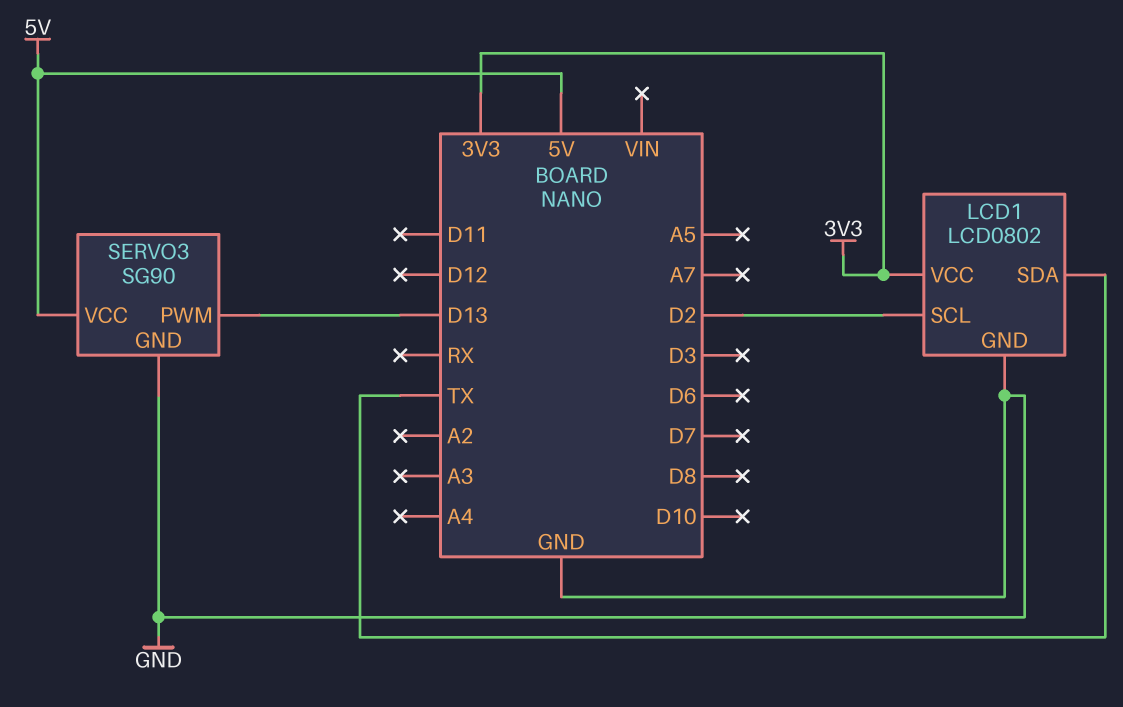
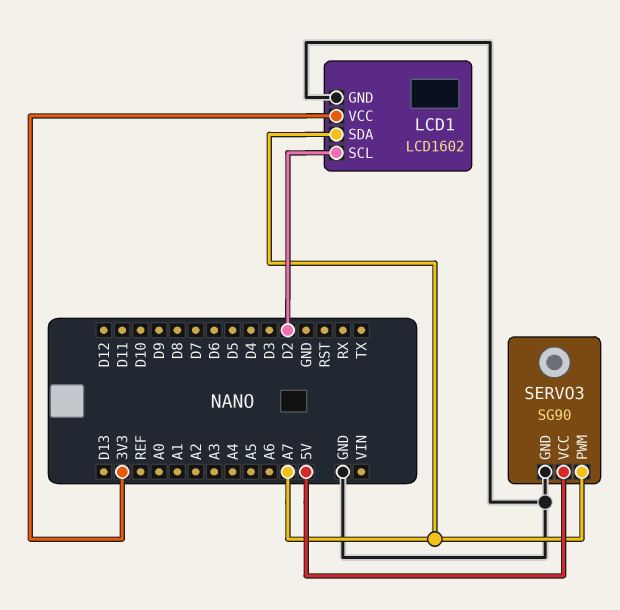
LCD1: LCD0802 -> LCD1602
LCD1 pin SDA: TX -> A7
SERVO3 pin PWM: D13 -> A7

